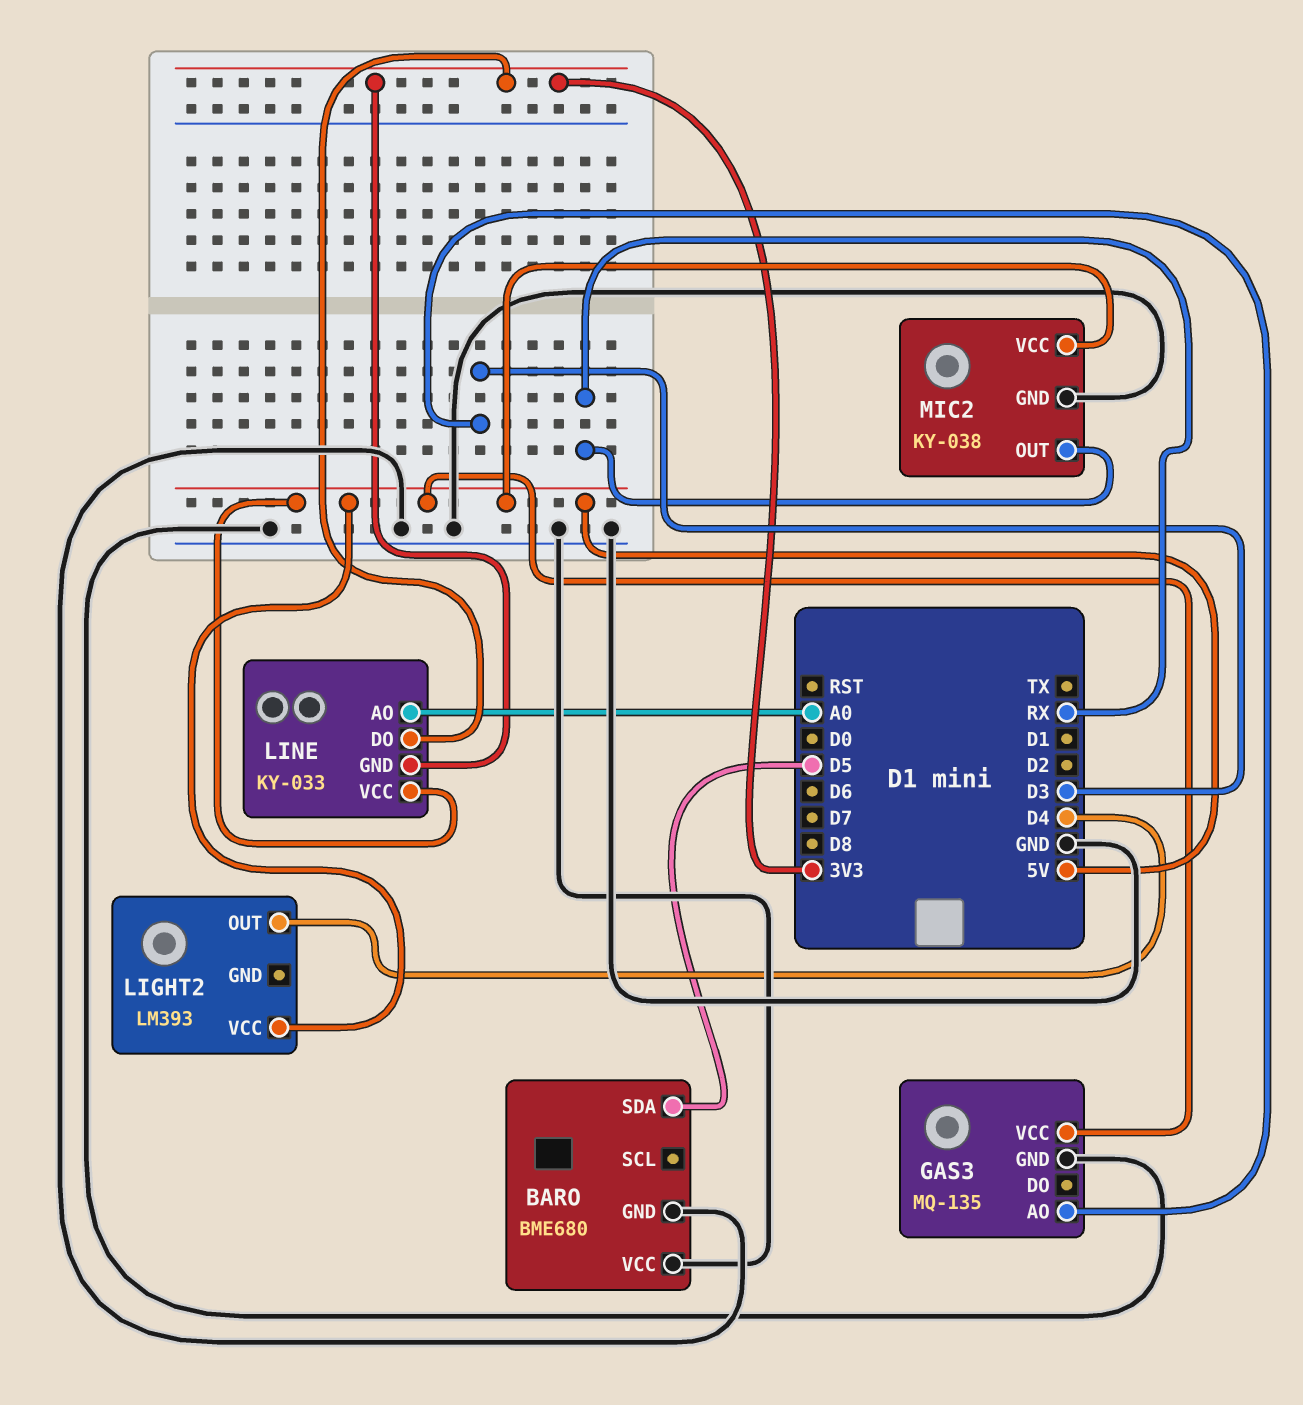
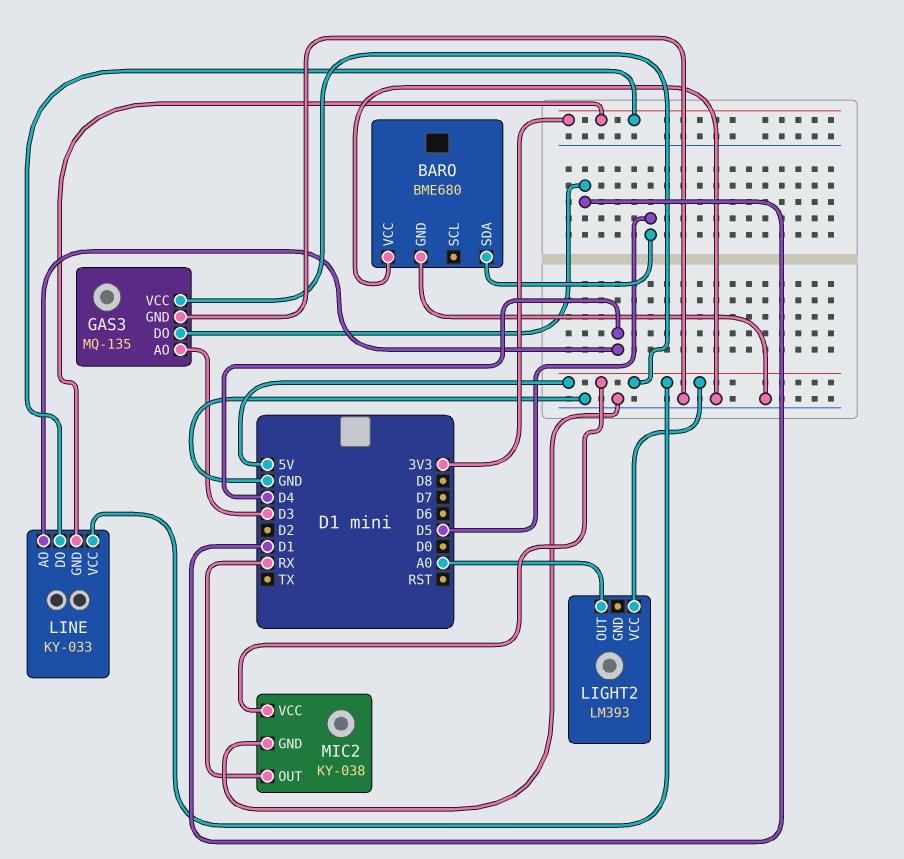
GAS3 pin DO: none -> D1
LIGHT2 pin OUT: D4 -> A0
LINE pin AO: A0 -> D4

